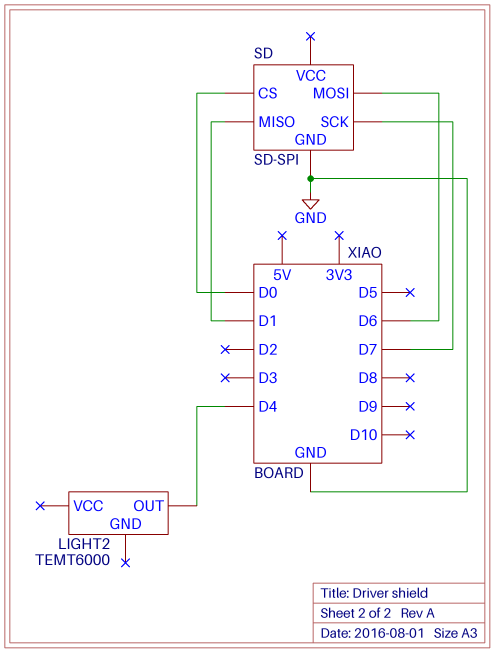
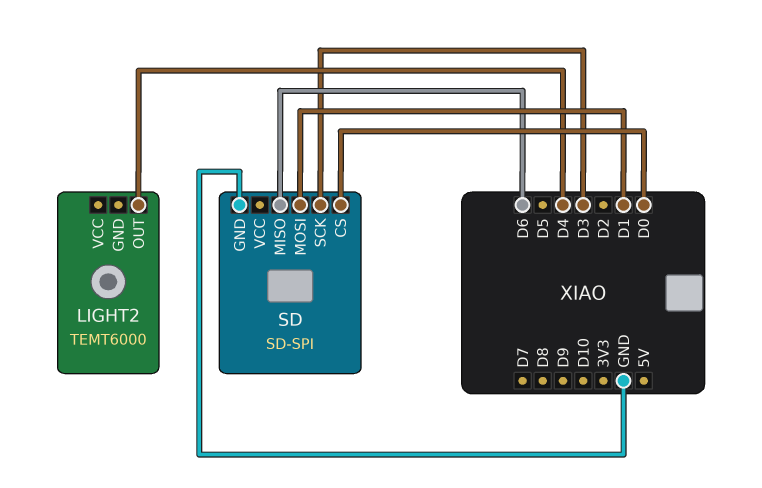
SD pin MISO: D1 -> D6
SD pin MOSI: D6 -> D1
SD pin SCK: D7 -> D3

